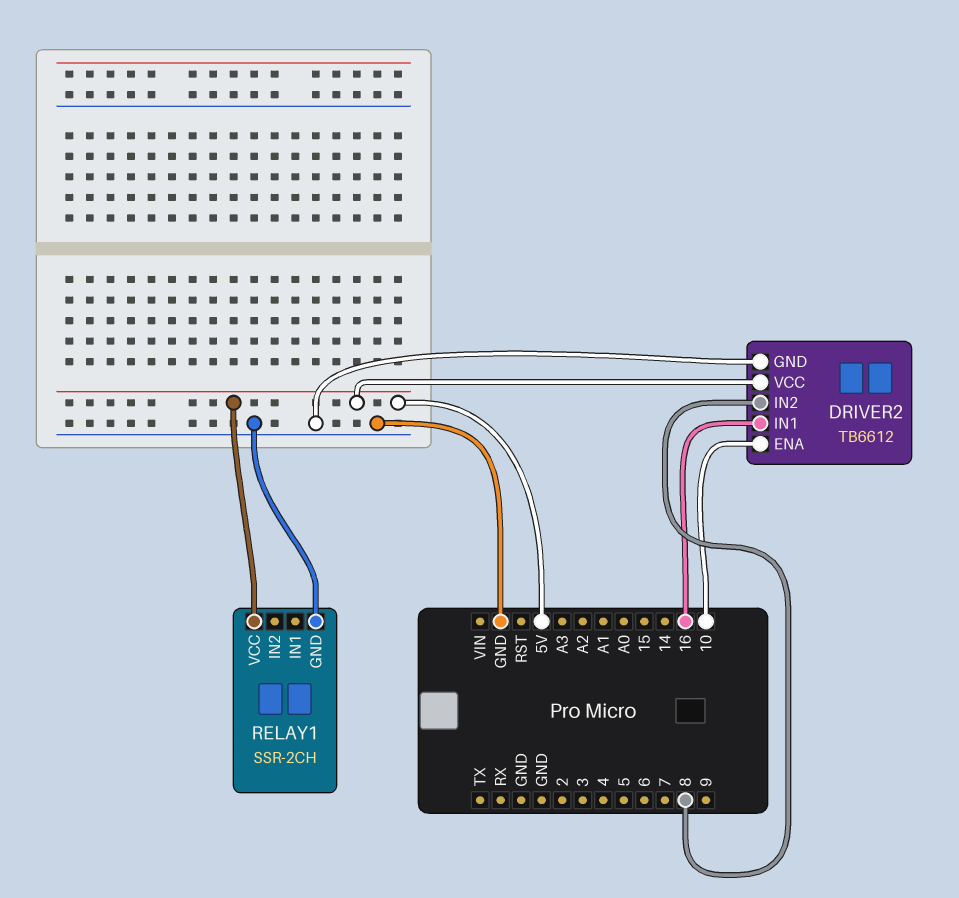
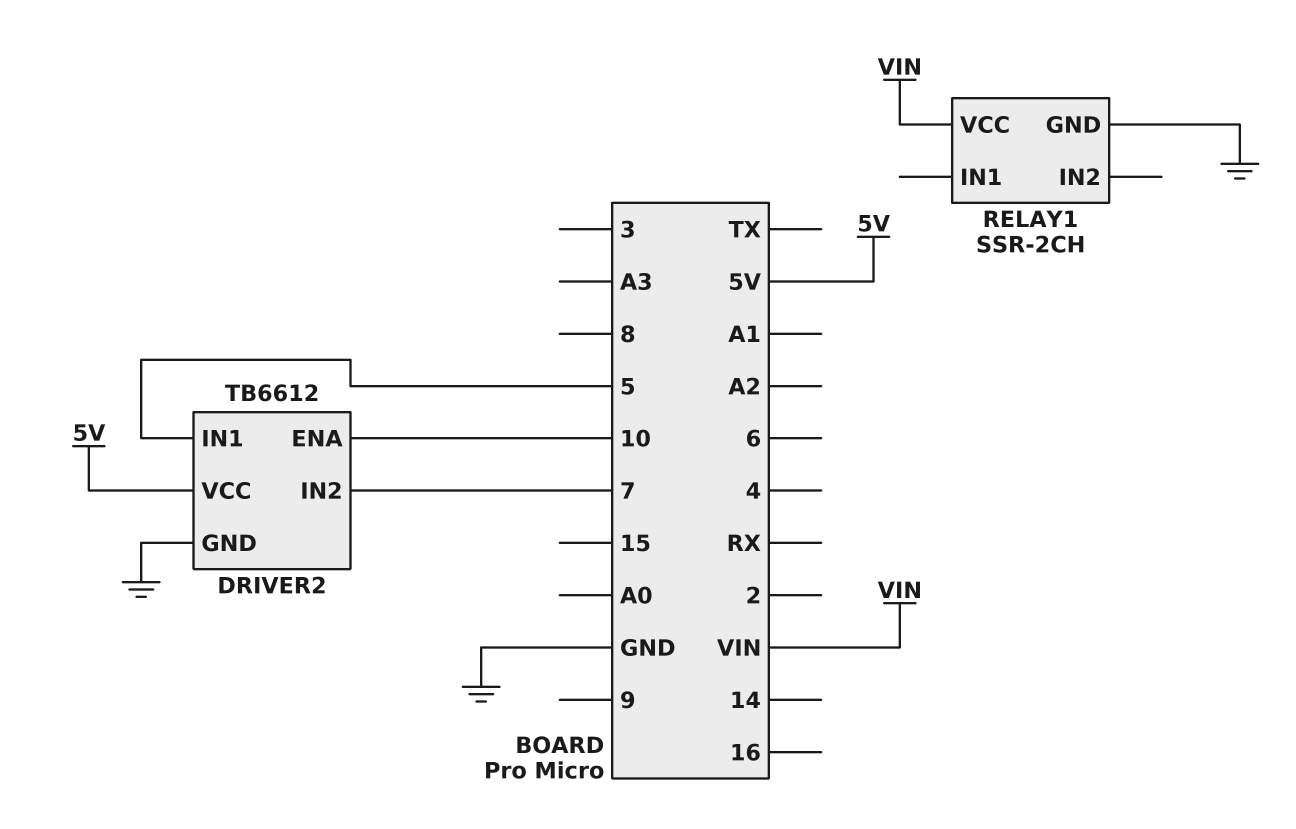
DRIVER2 pin IN1: 16 -> 5
DRIVER2 pin IN2: 8 -> 7
RELAY1 pin VCC: 5V -> VIN

